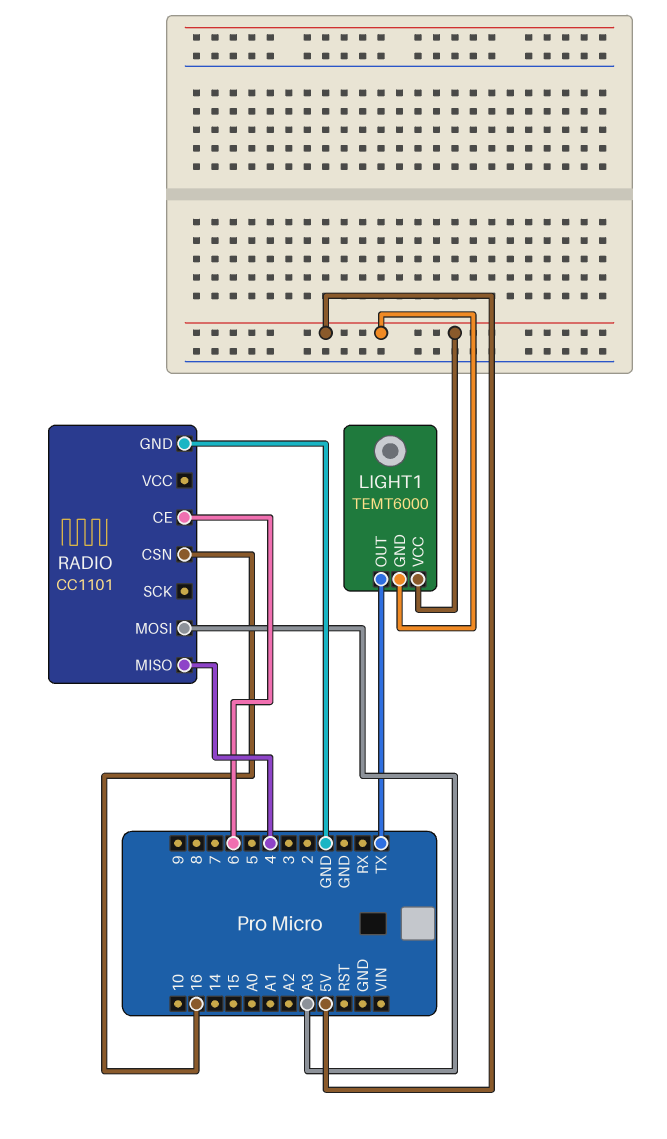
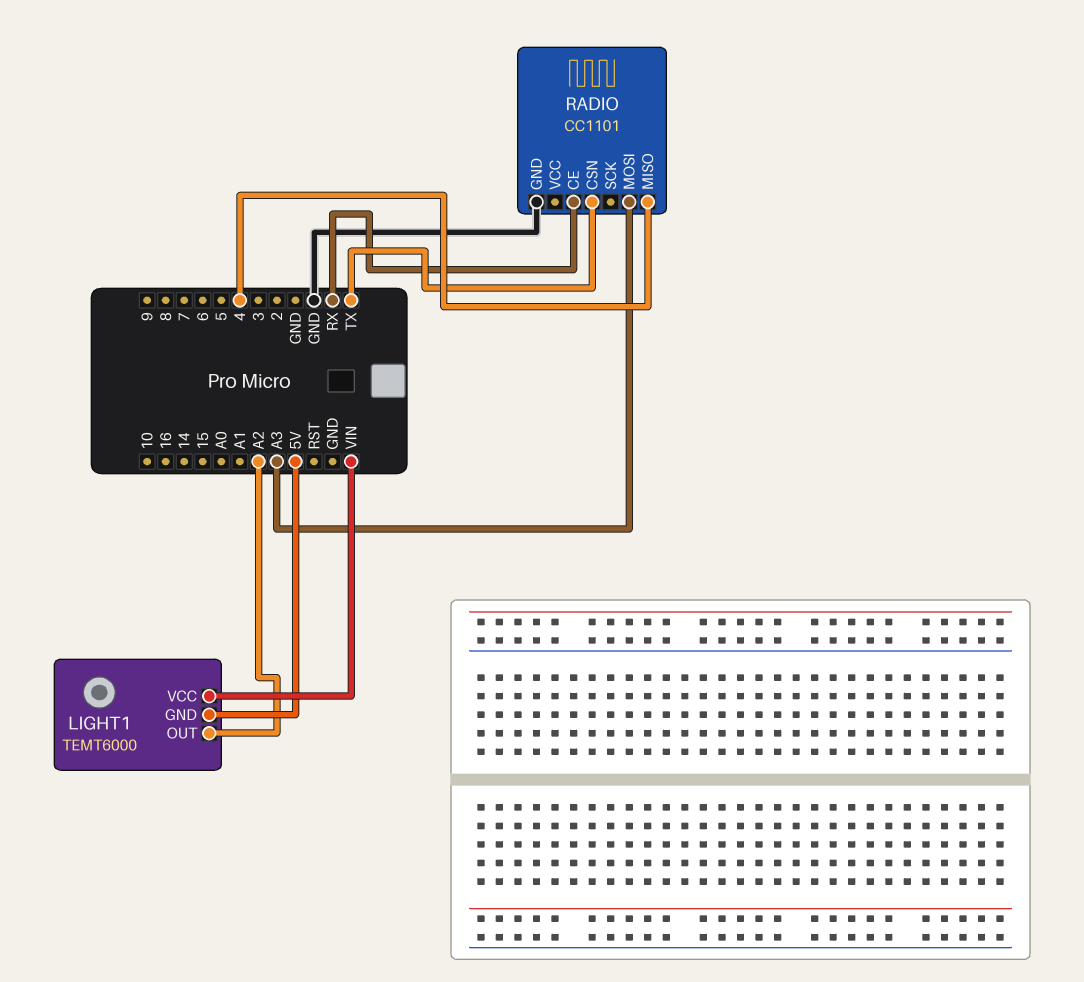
LIGHT1 pin OUT: TX -> A2
LIGHT1 pin VCC: 5V -> VIN
RADIO pin CE: 6 -> RX
RADIO pin CSN: 16 -> TX

